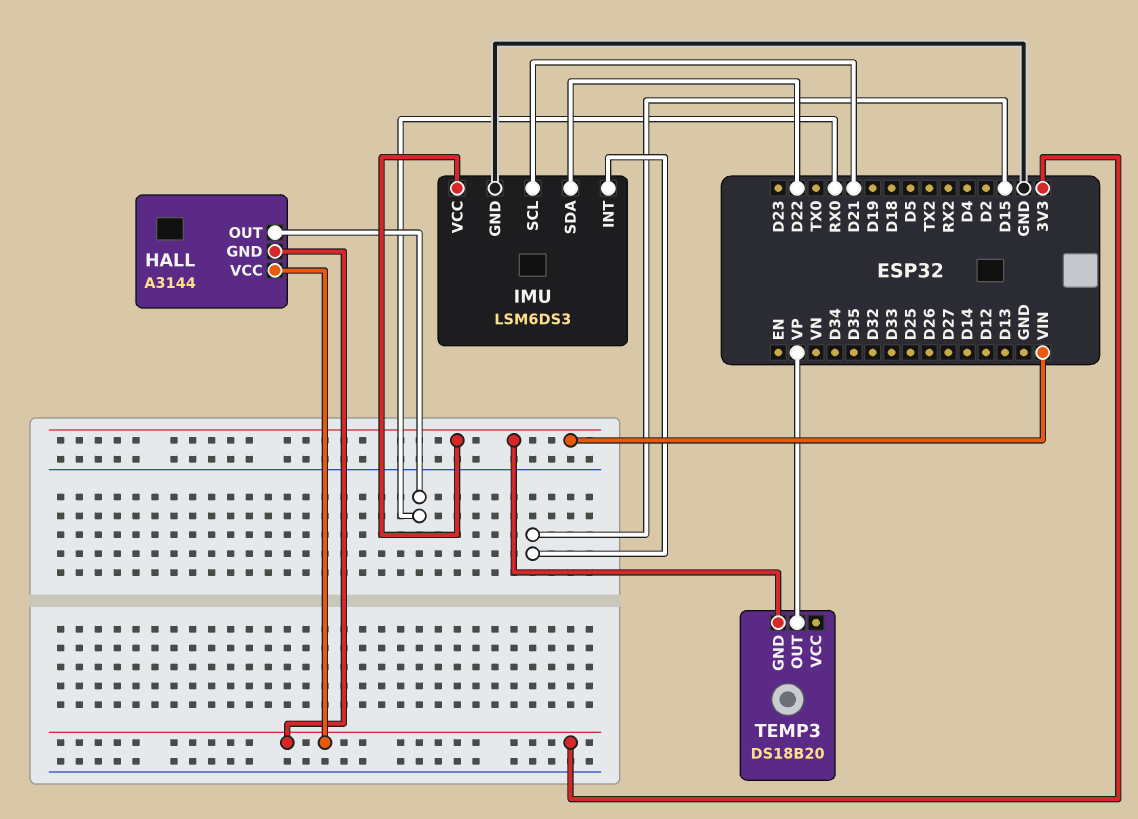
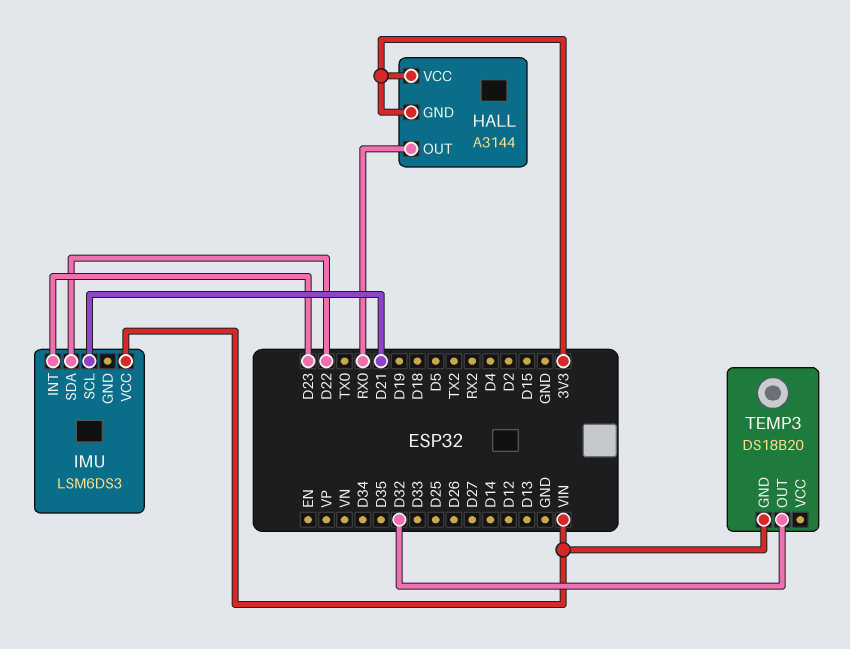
IMU pin GND: GND -> none
IMU pin INT: D15 -> D23
TEMP3 pin OUT: VP -> D32

